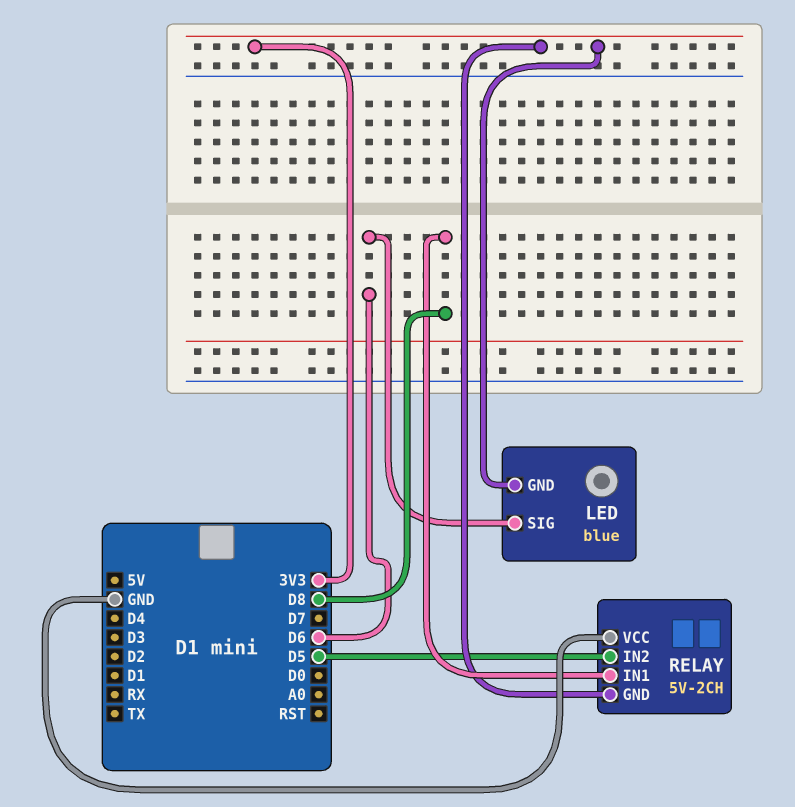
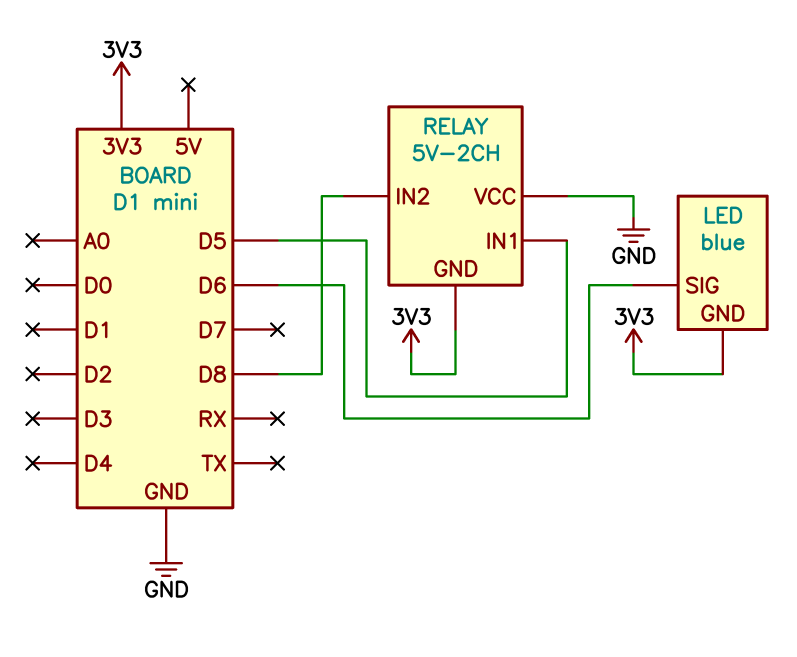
RELAY pin IN1: D8 -> D5
RELAY pin IN2: D5 -> D8

